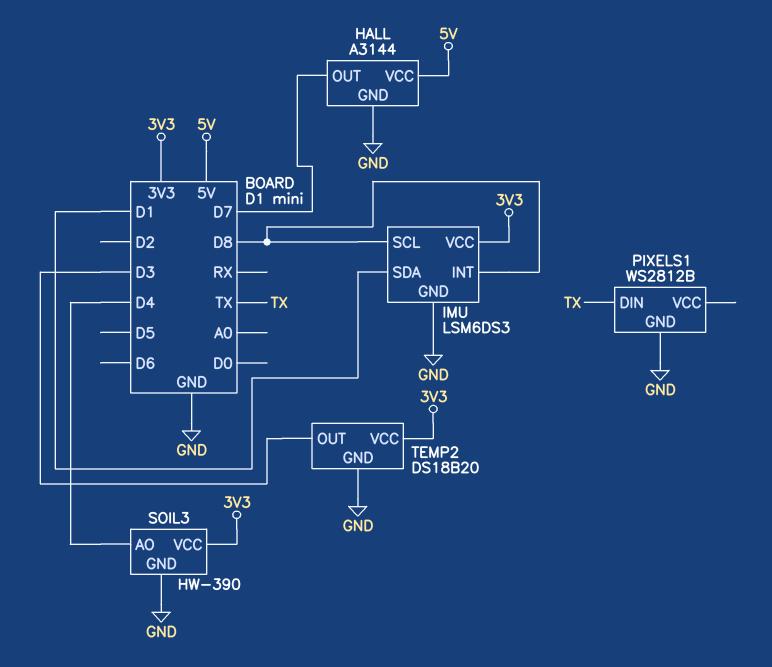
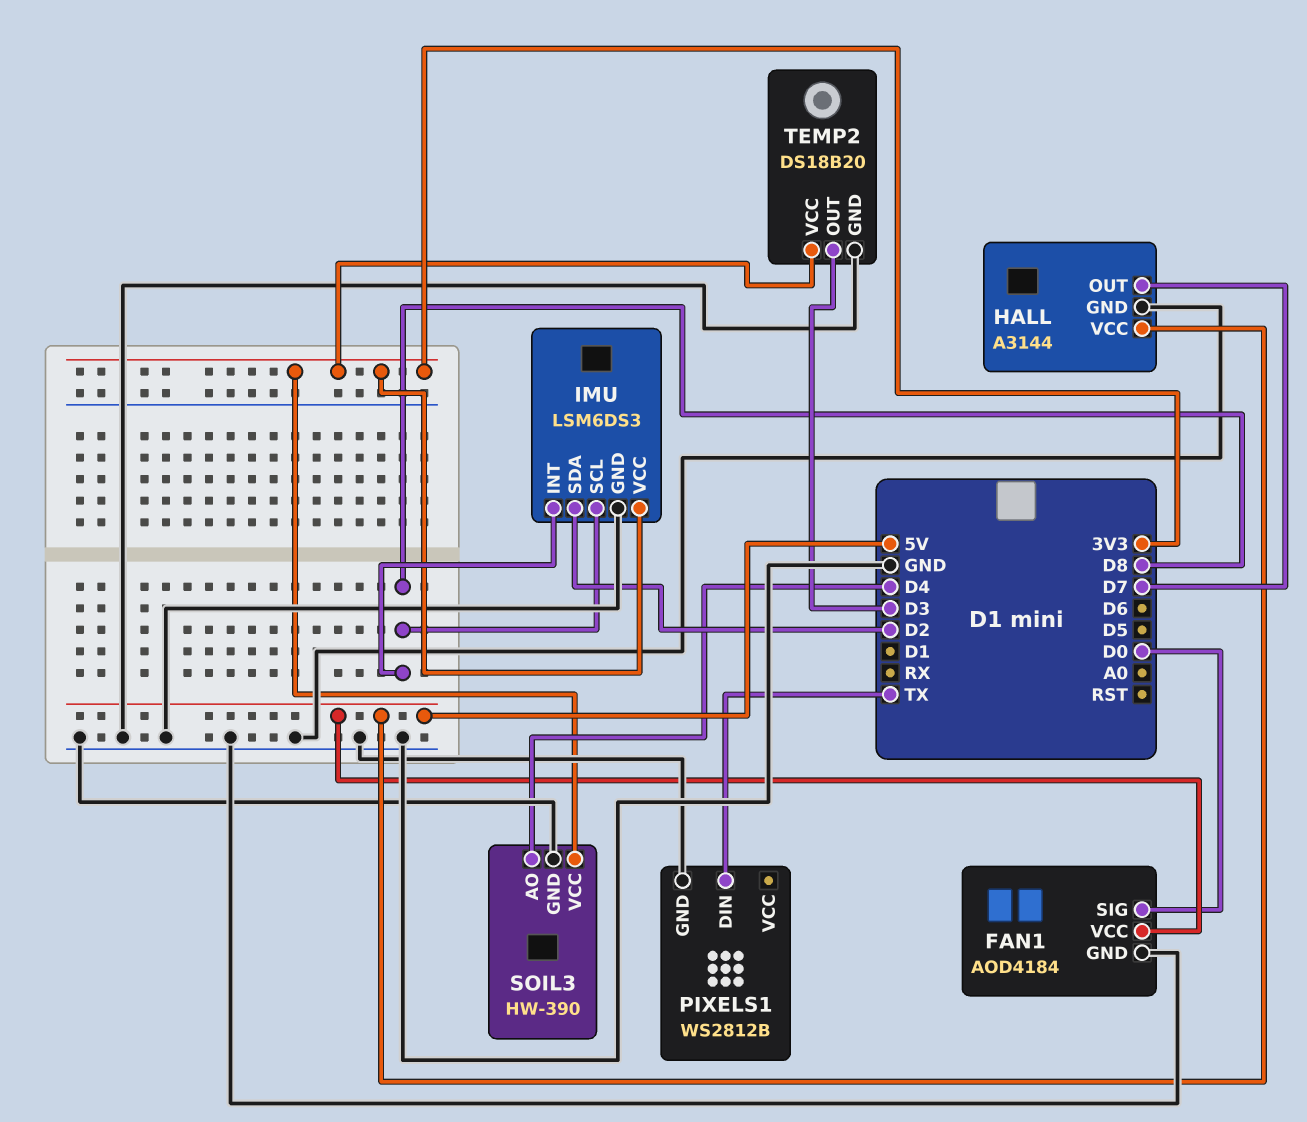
FAN1: none -> AOD4184
FAN1 pin GND: none -> GND
FAN1 pin SIG: none -> D0
FAN1 pin VCC: none -> 5V
IMU pin SDA: D1 -> D2

